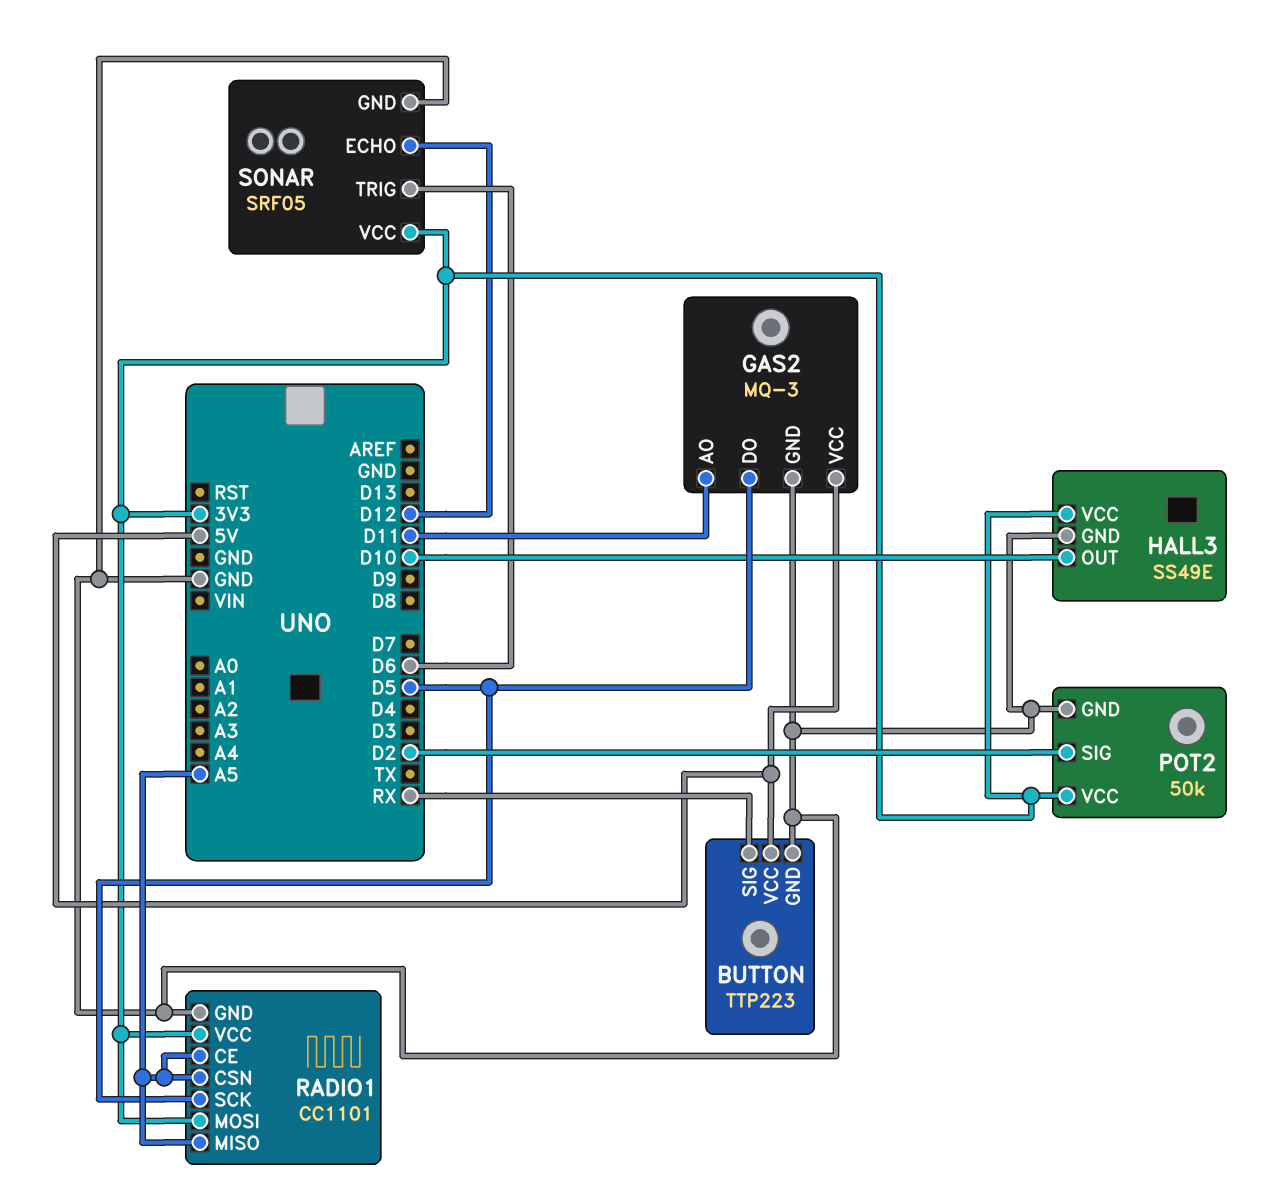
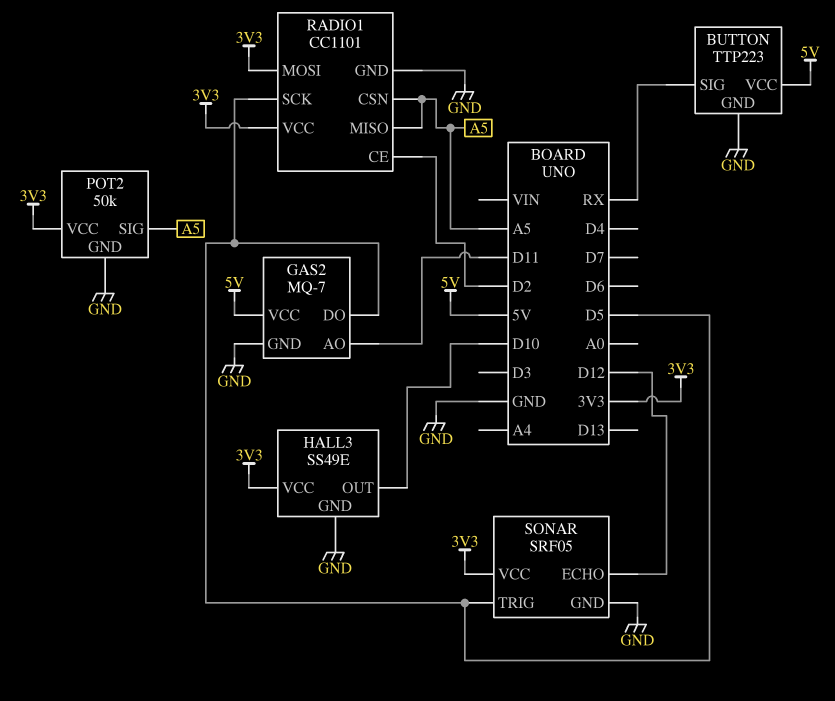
GAS2: MQ-3 -> MQ-7
POT2 pin SIG: D2 -> A5
RADIO1 pin CE: A5 -> D2
SONAR pin TRIG: D6 -> D5

